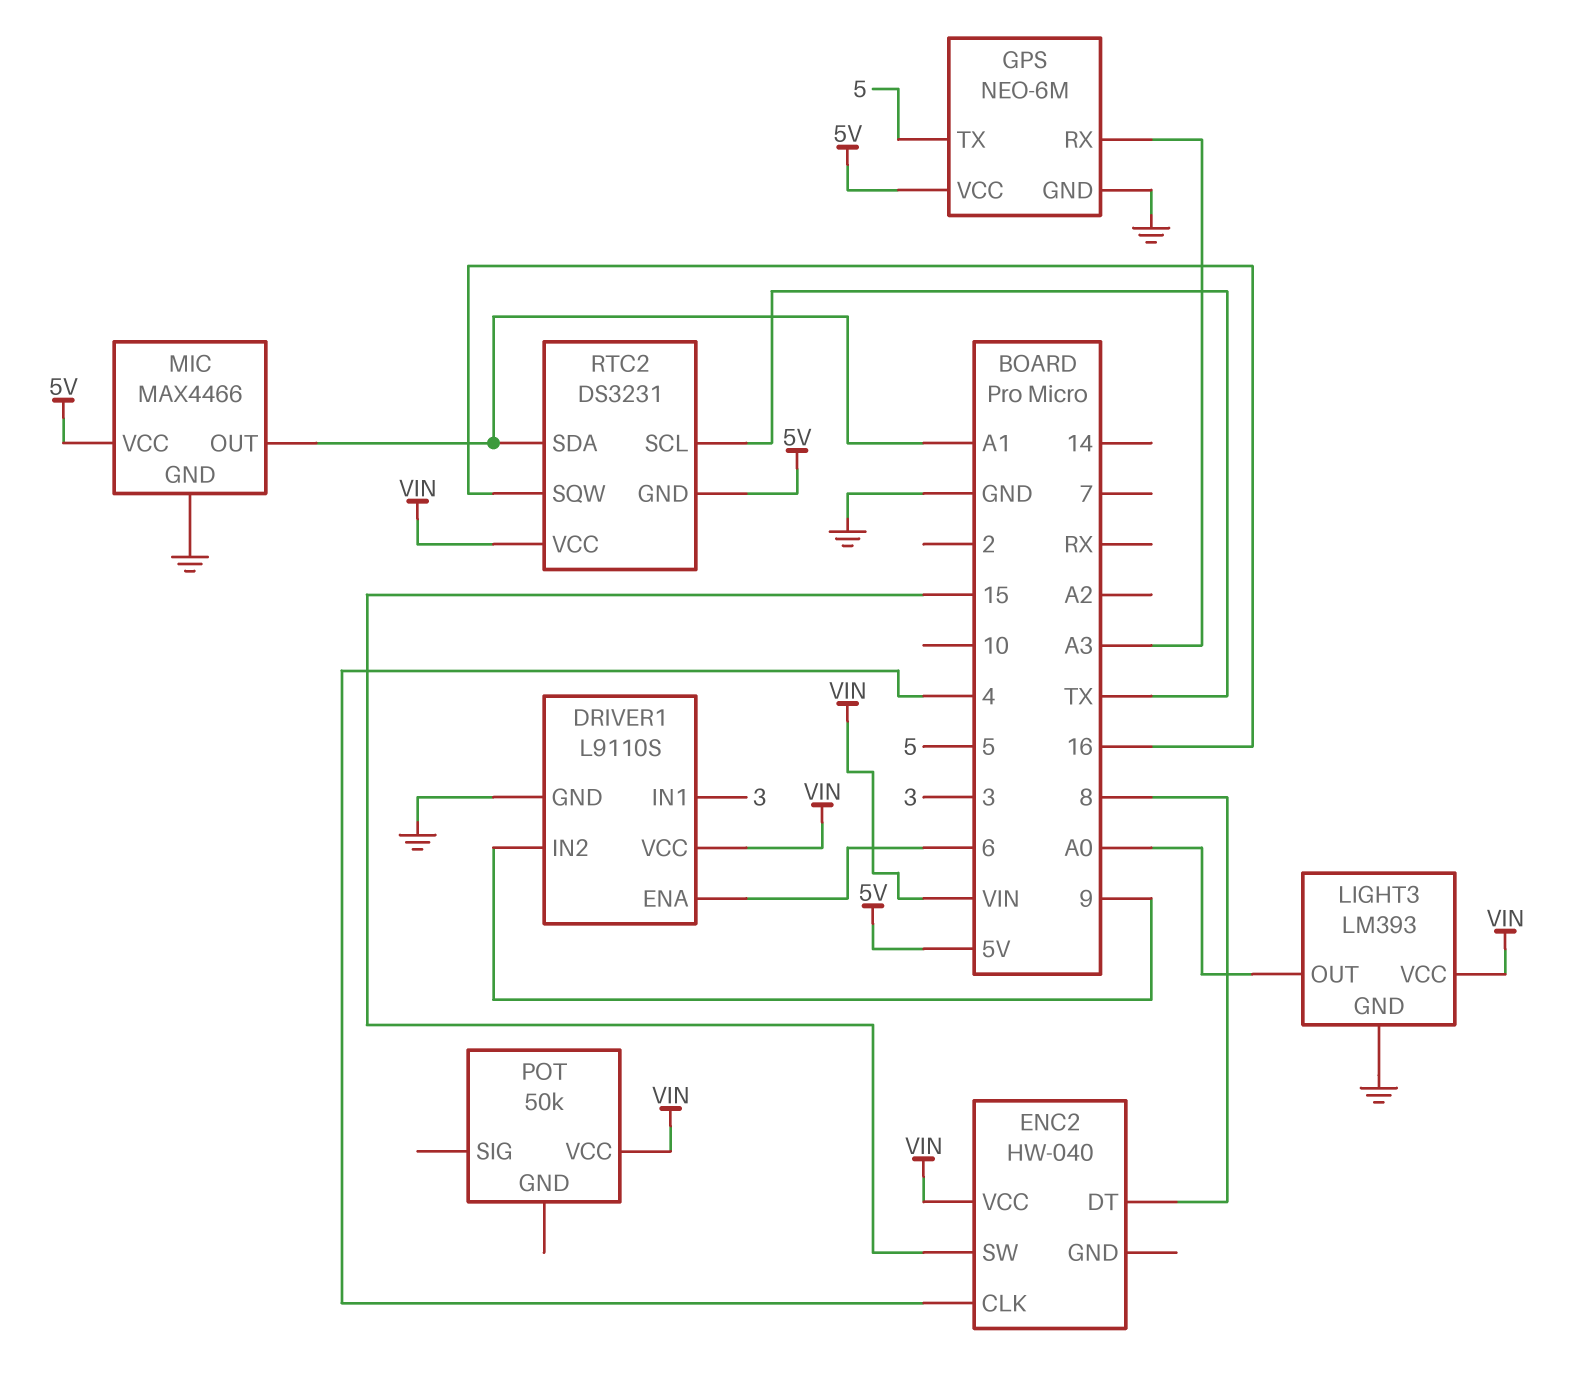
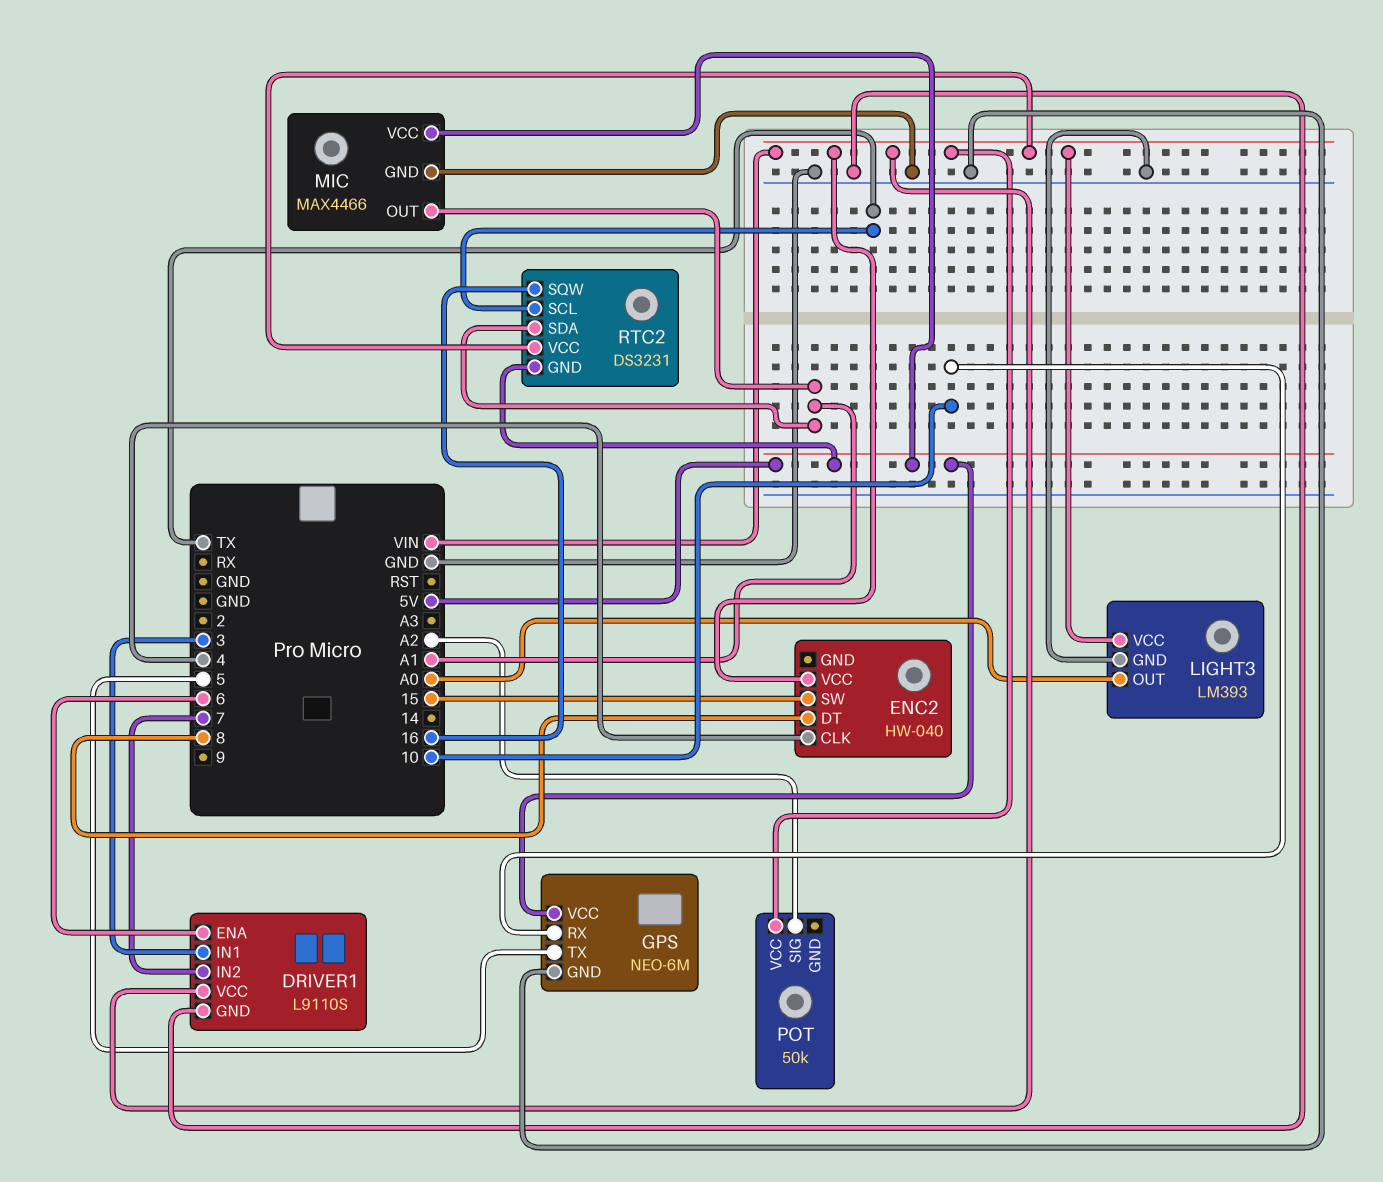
DRIVER1 pin IN2: 9 -> 7
GPS pin RX: A3 -> 10
POT pin SIG: none -> A2

